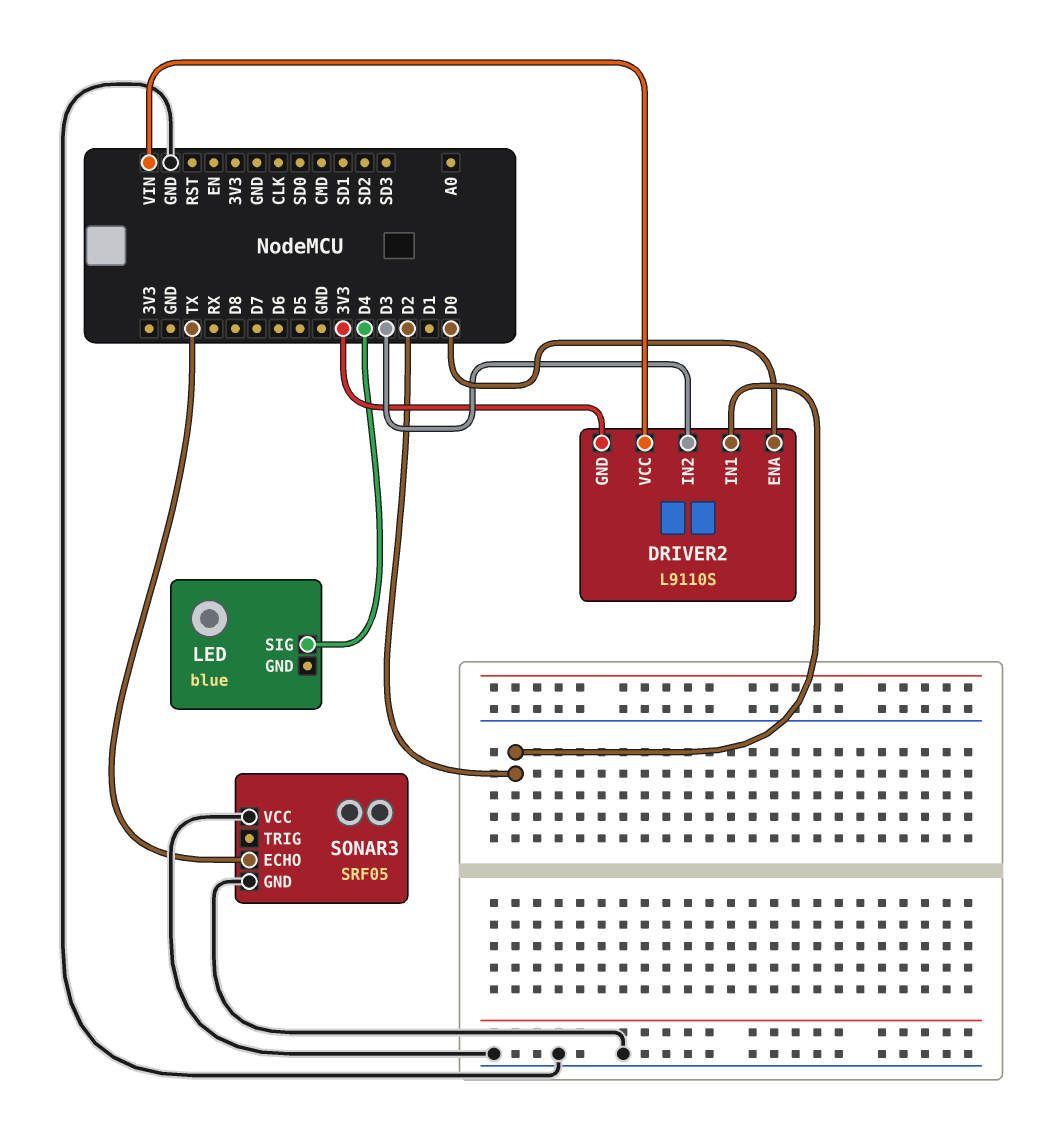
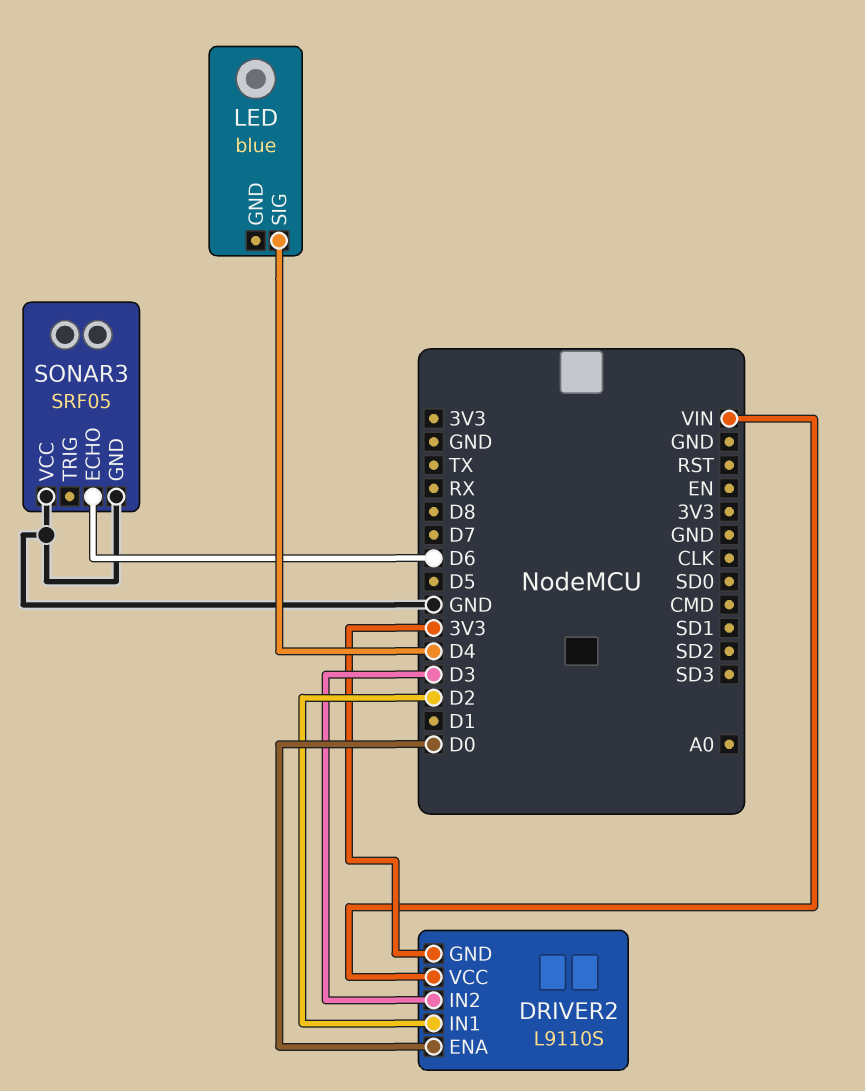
SONAR3 pin ECHO: TX -> D6

